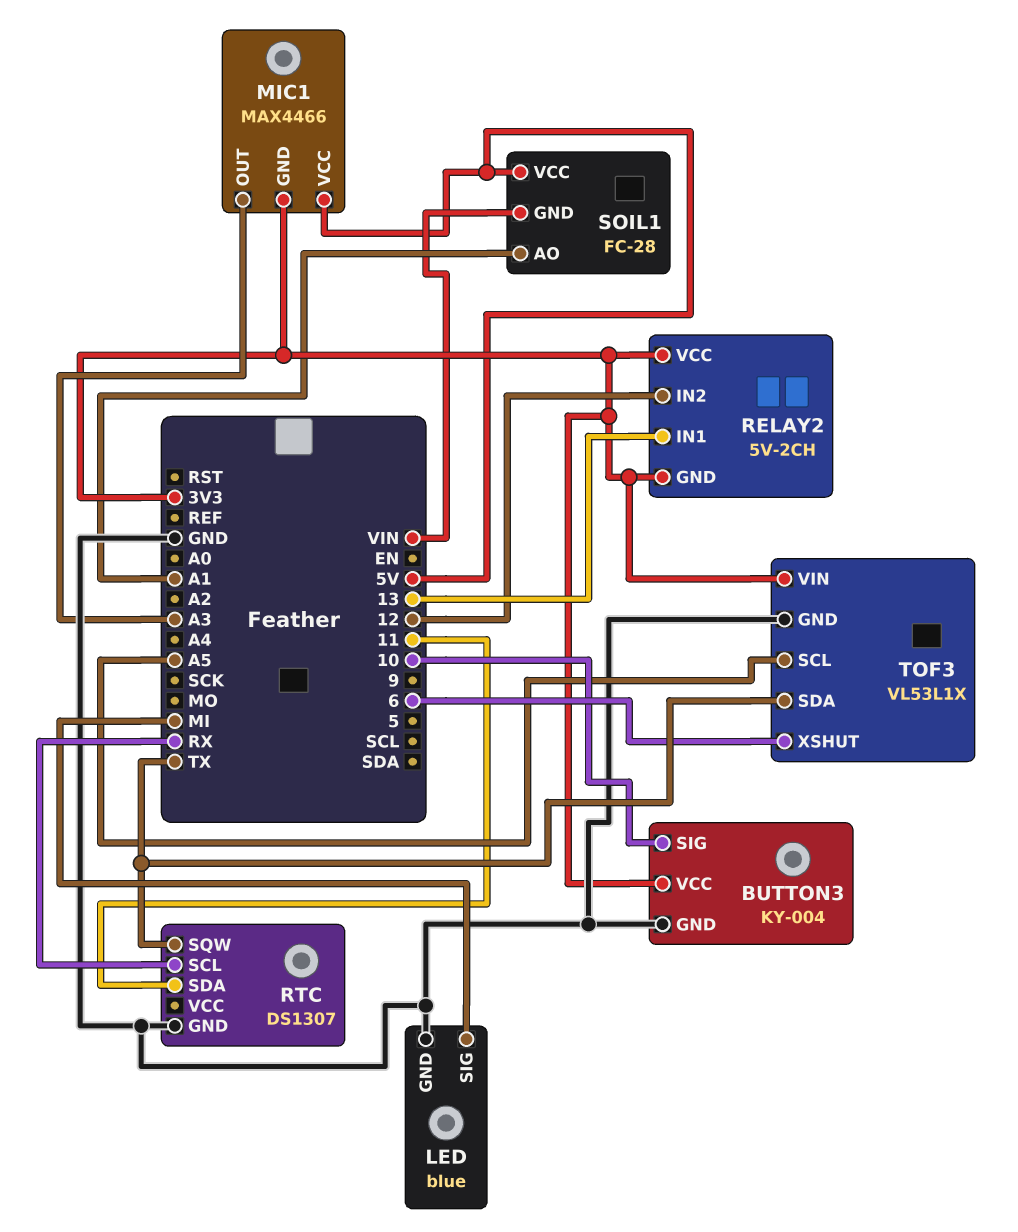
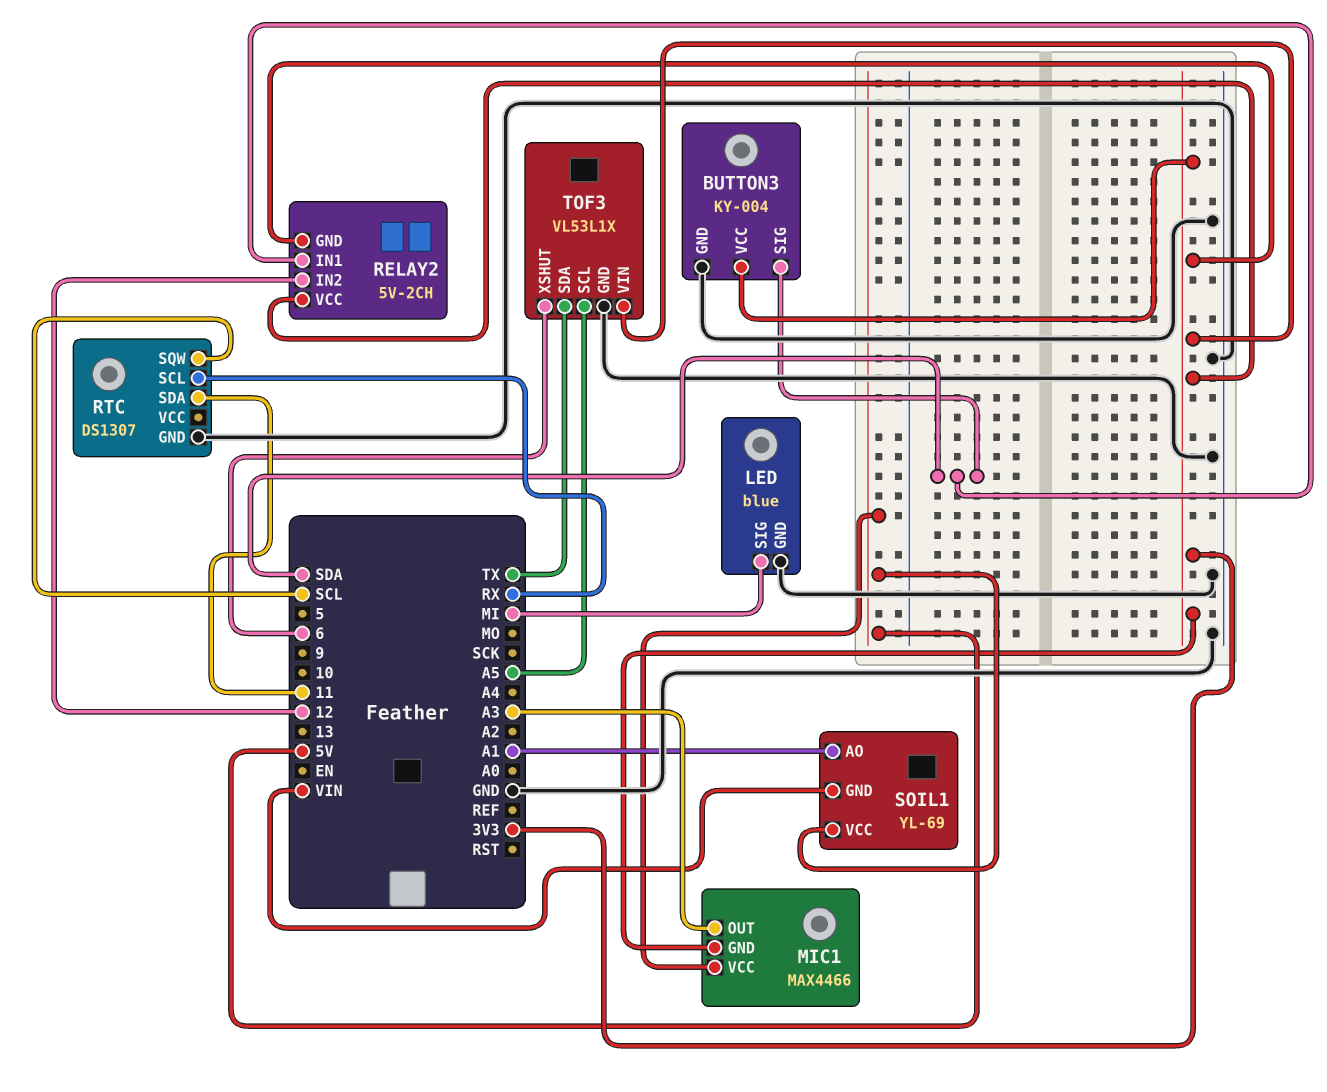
BUTTON3 pin SIG: 10 -> SDA
RELAY2 pin IN1: 13 -> SDA
RTC pin SQW: TX -> SCL
SOIL1: FC-28 -> YL-69

